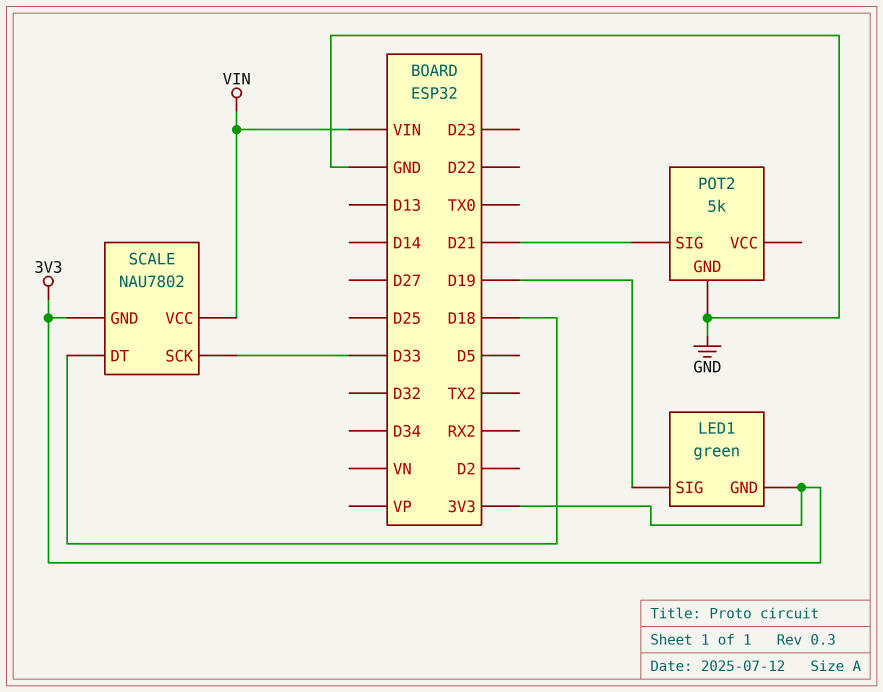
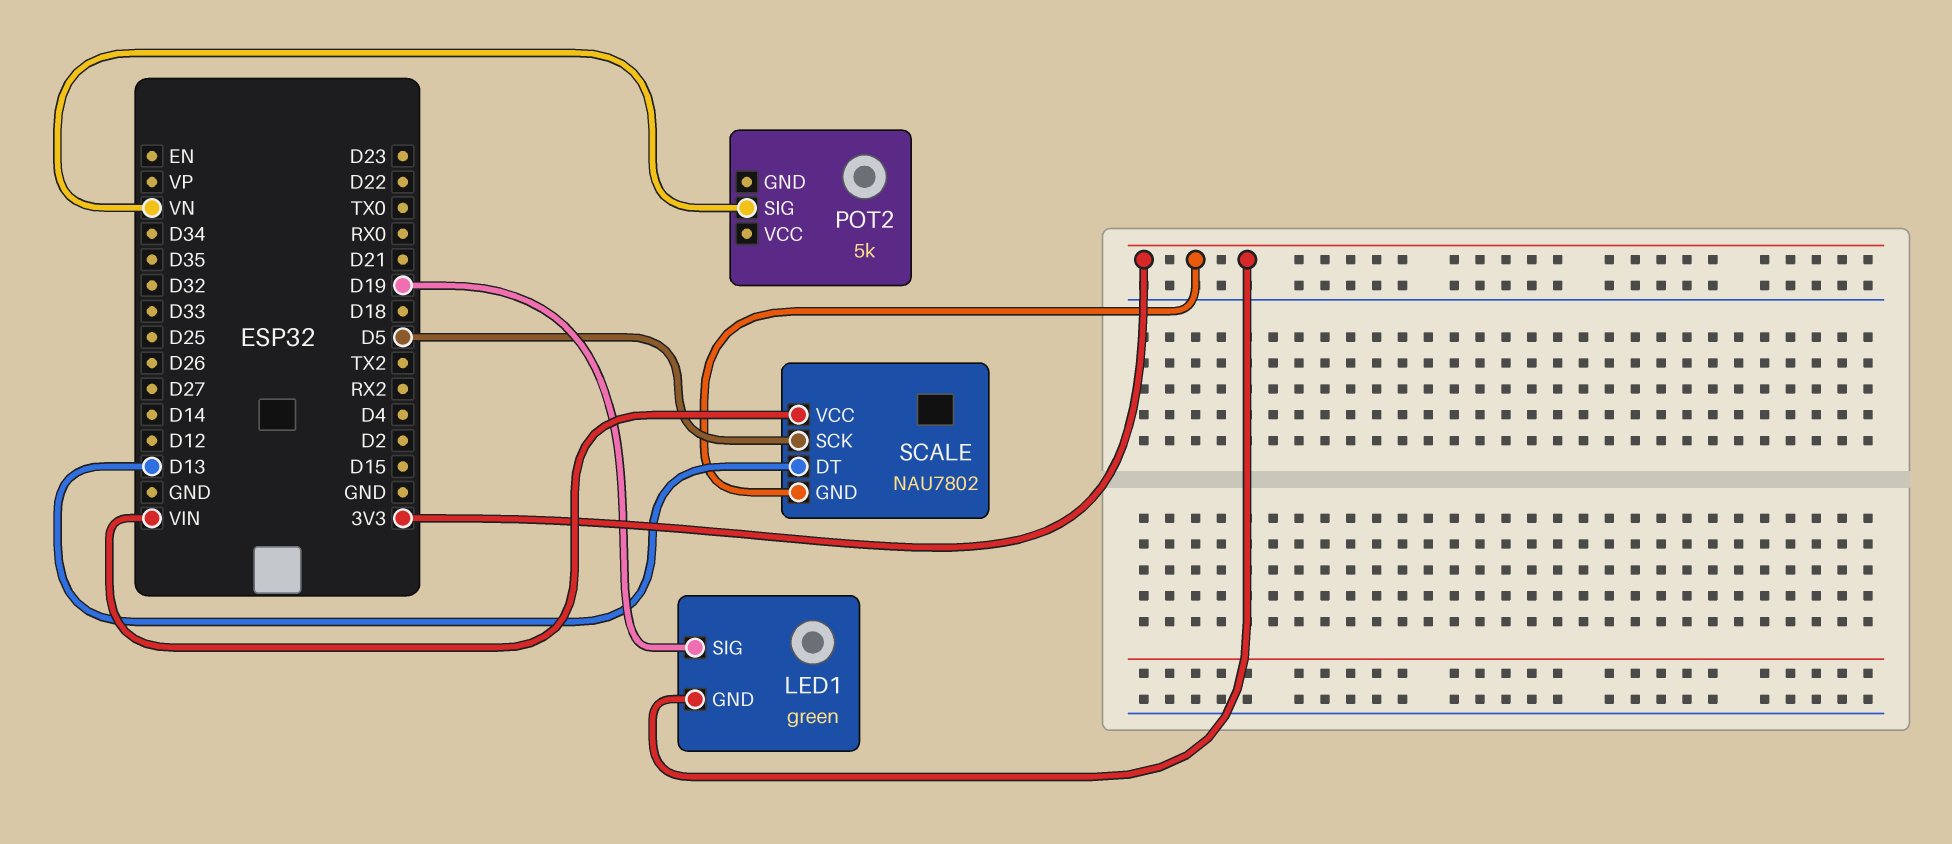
POT2 pin GND: GND -> none
POT2 pin SIG: D21 -> VN
SCALE pin DT: D18 -> D13
SCALE pin SCK: D33 -> D5

